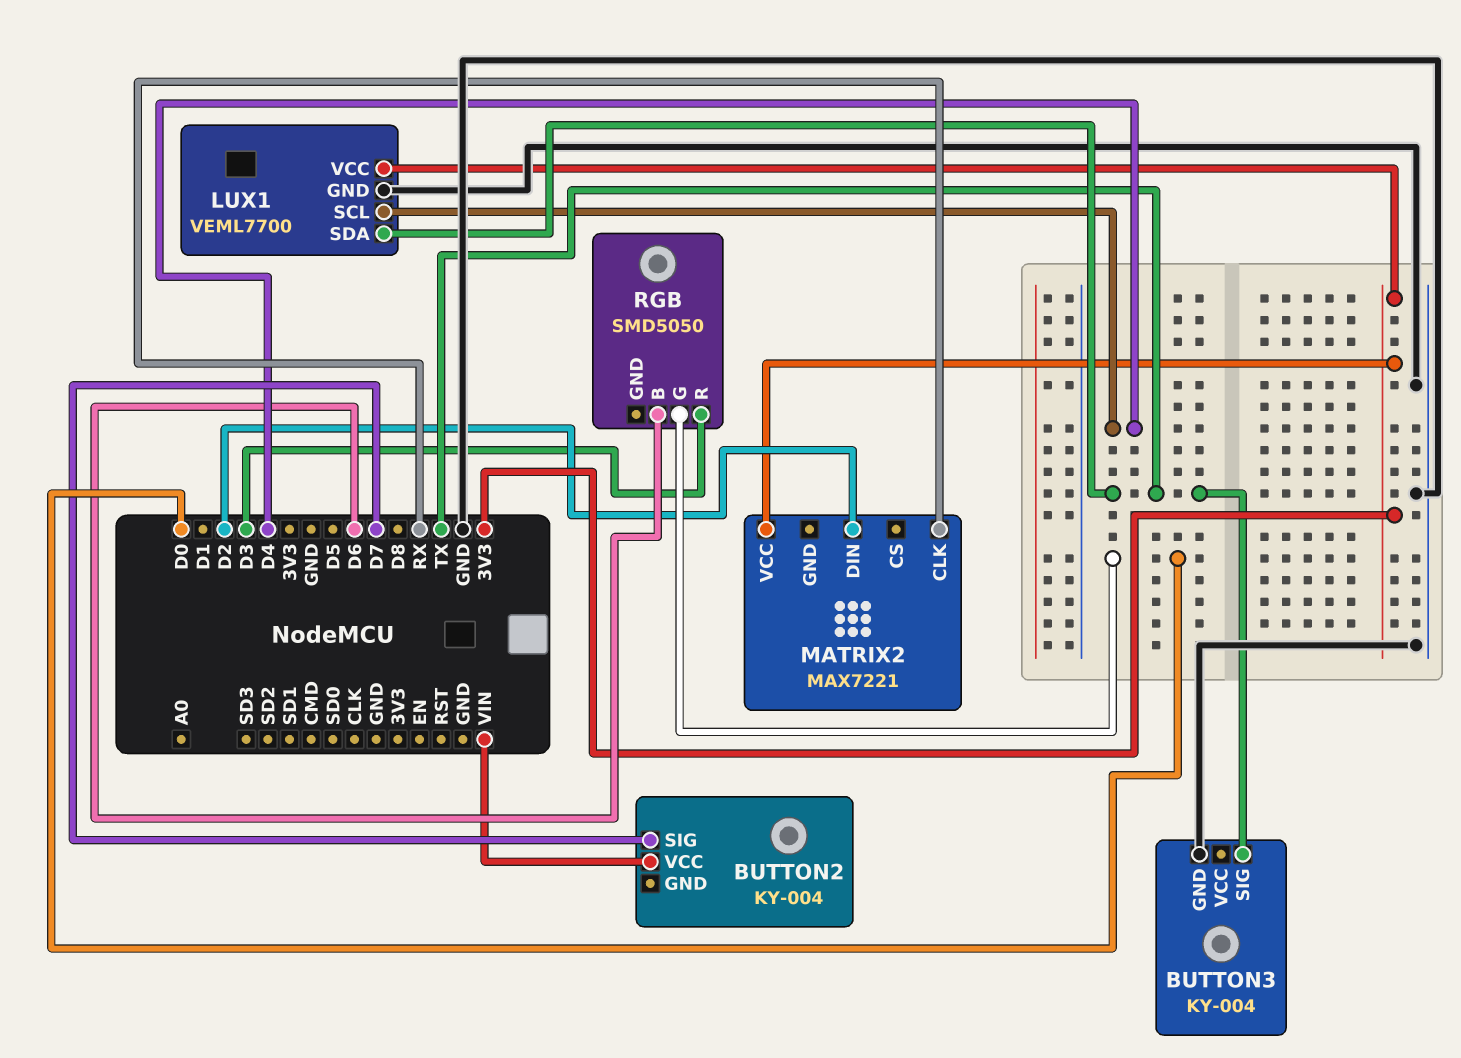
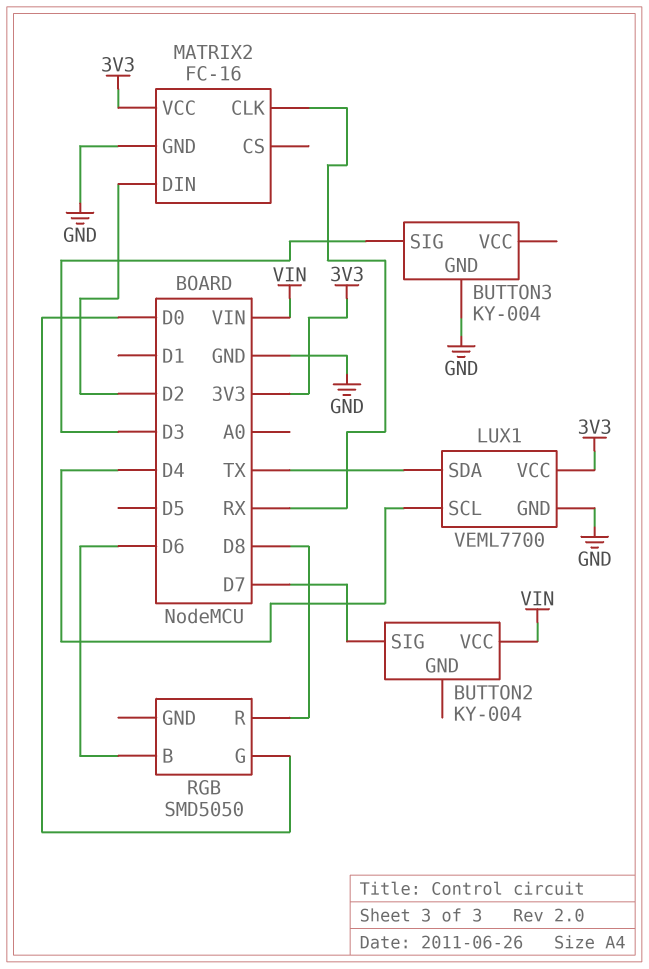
BUTTON3 pin SIG: TX -> D3
MATRIX2: MAX7221 -> FC-16
MATRIX2 pin GND: none -> GND
RGB pin R: D3 -> D8

